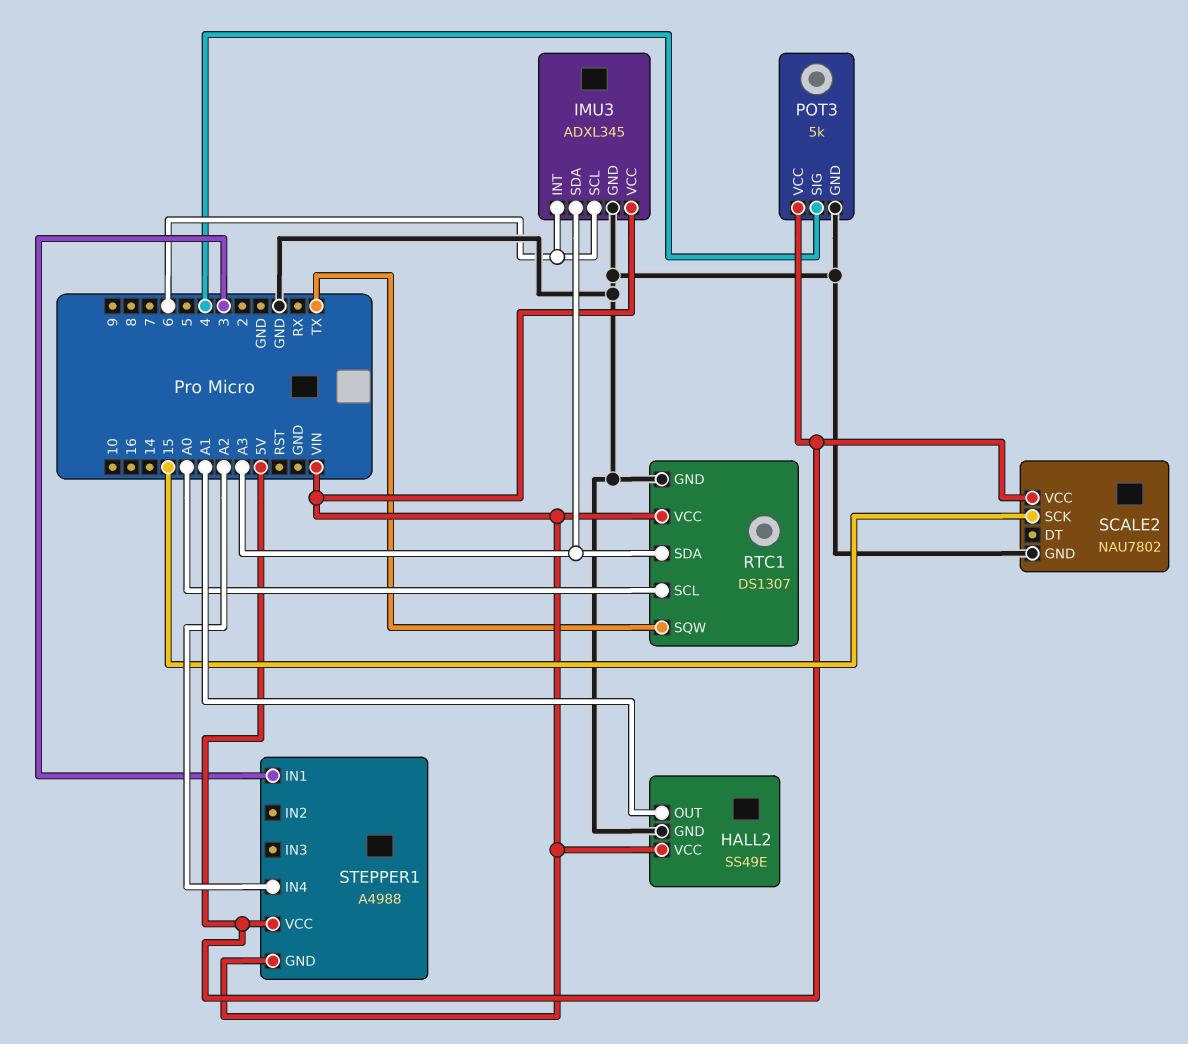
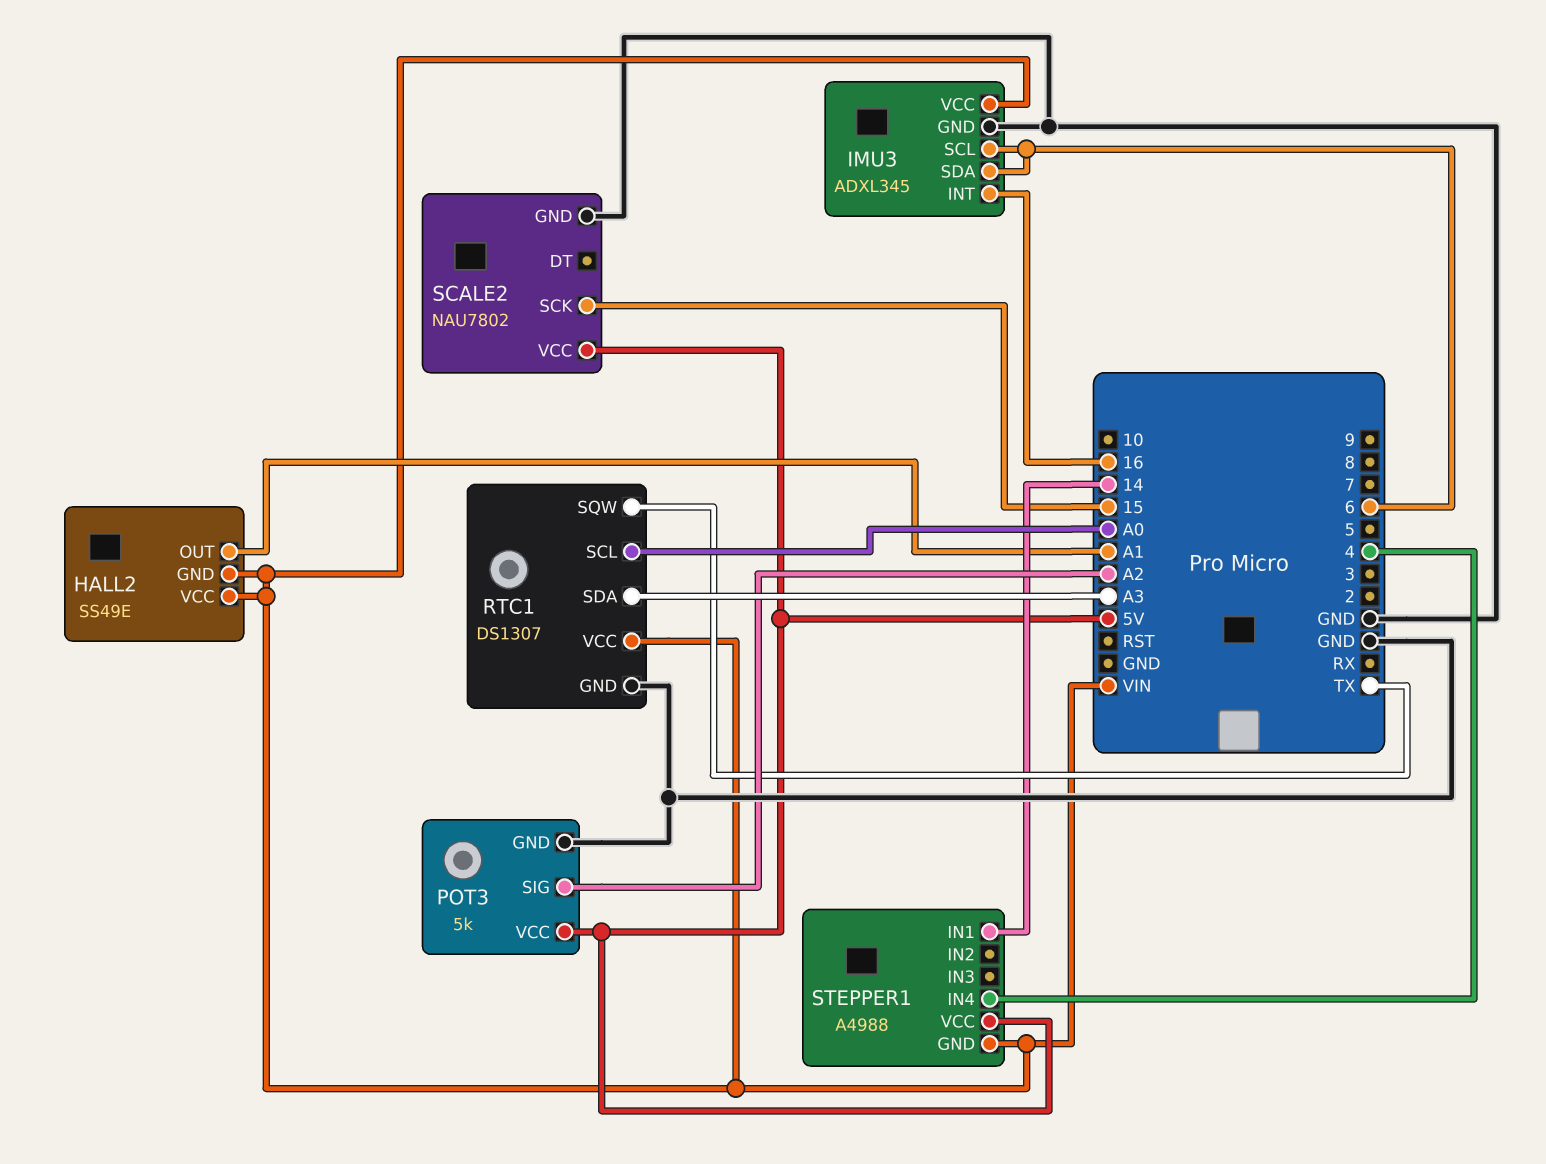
HALL2 pin GND: GND -> VIN
IMU3 pin INT: 6 -> 16
IMU3 pin SDA: A3 -> 6
POT3 pin SIG: 4 -> A2
STEPPER1 pin IN1: 3 -> 14
STEPPER1 pin IN4: A2 -> 4

